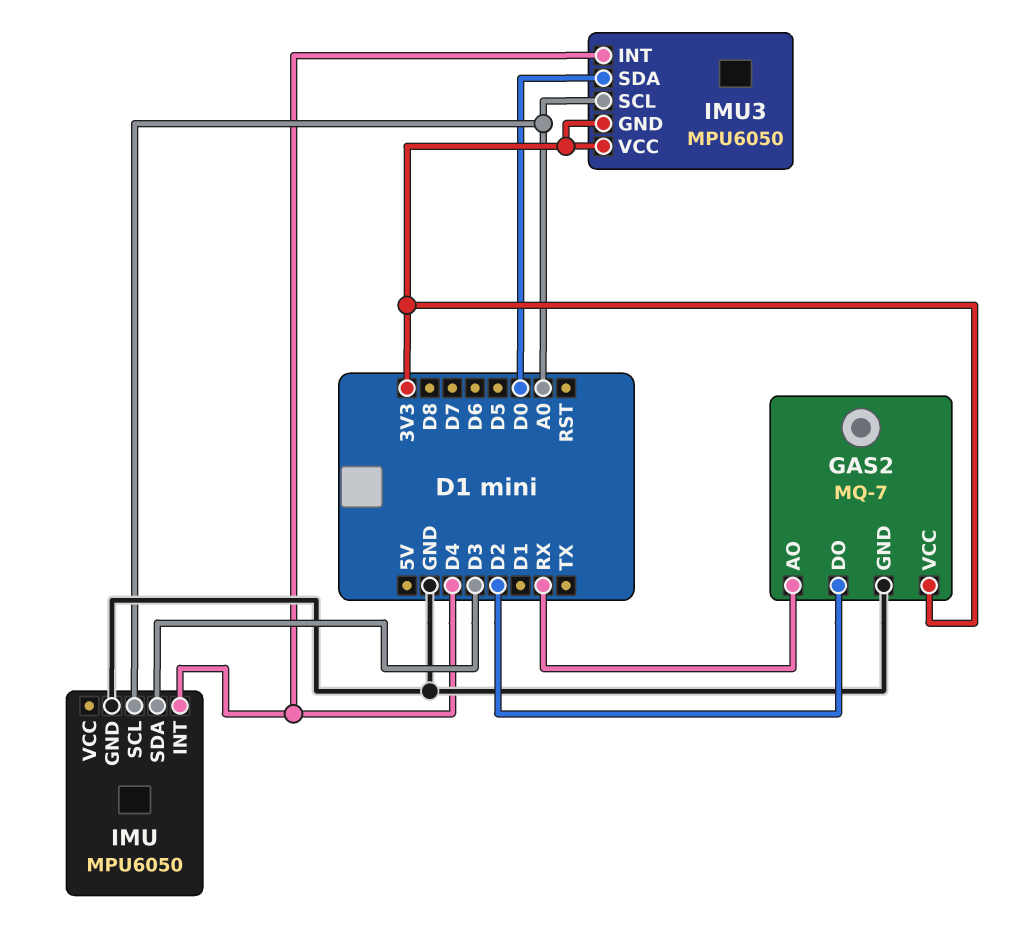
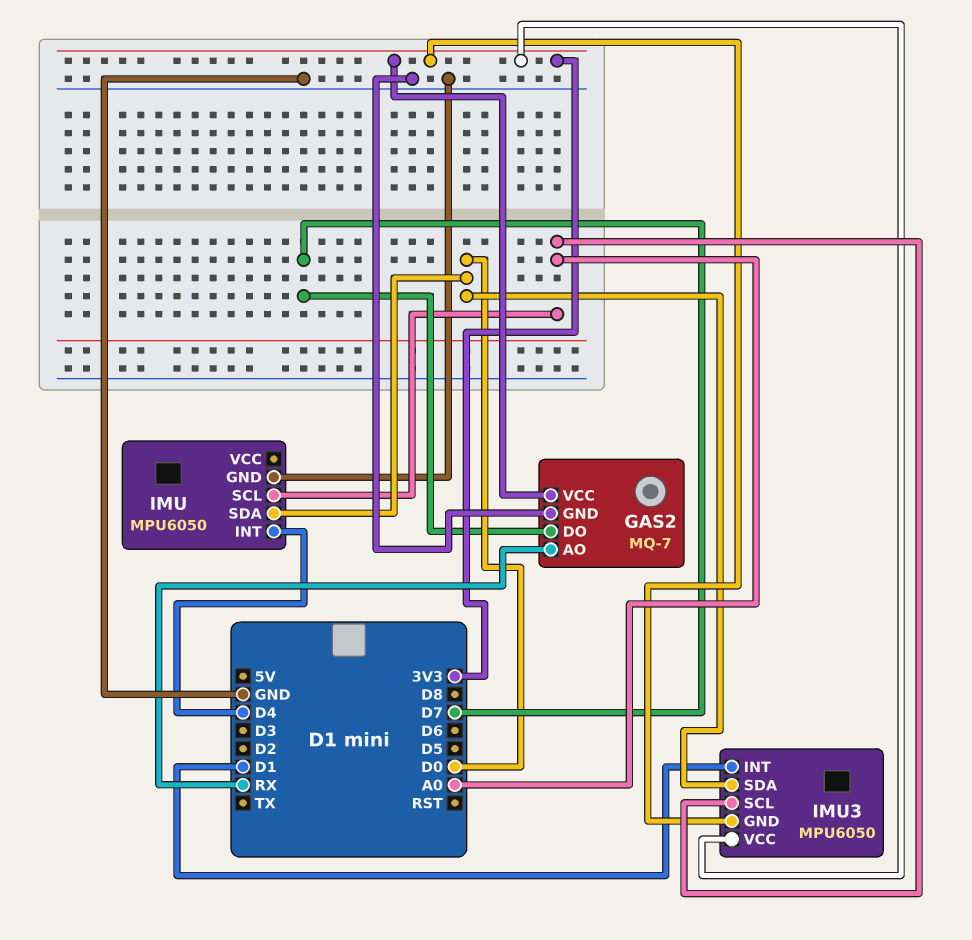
GAS2 pin DO: D2 -> D7
IMU pin SDA: D3 -> D0
IMU3 pin INT: D4 -> D1

